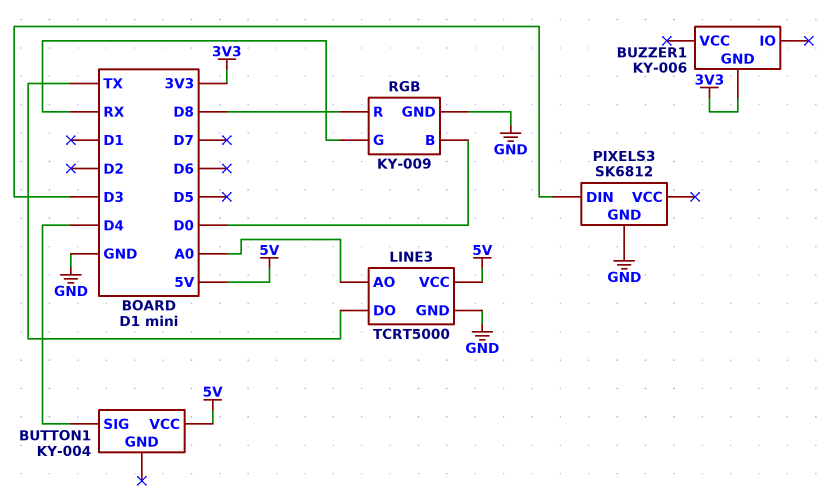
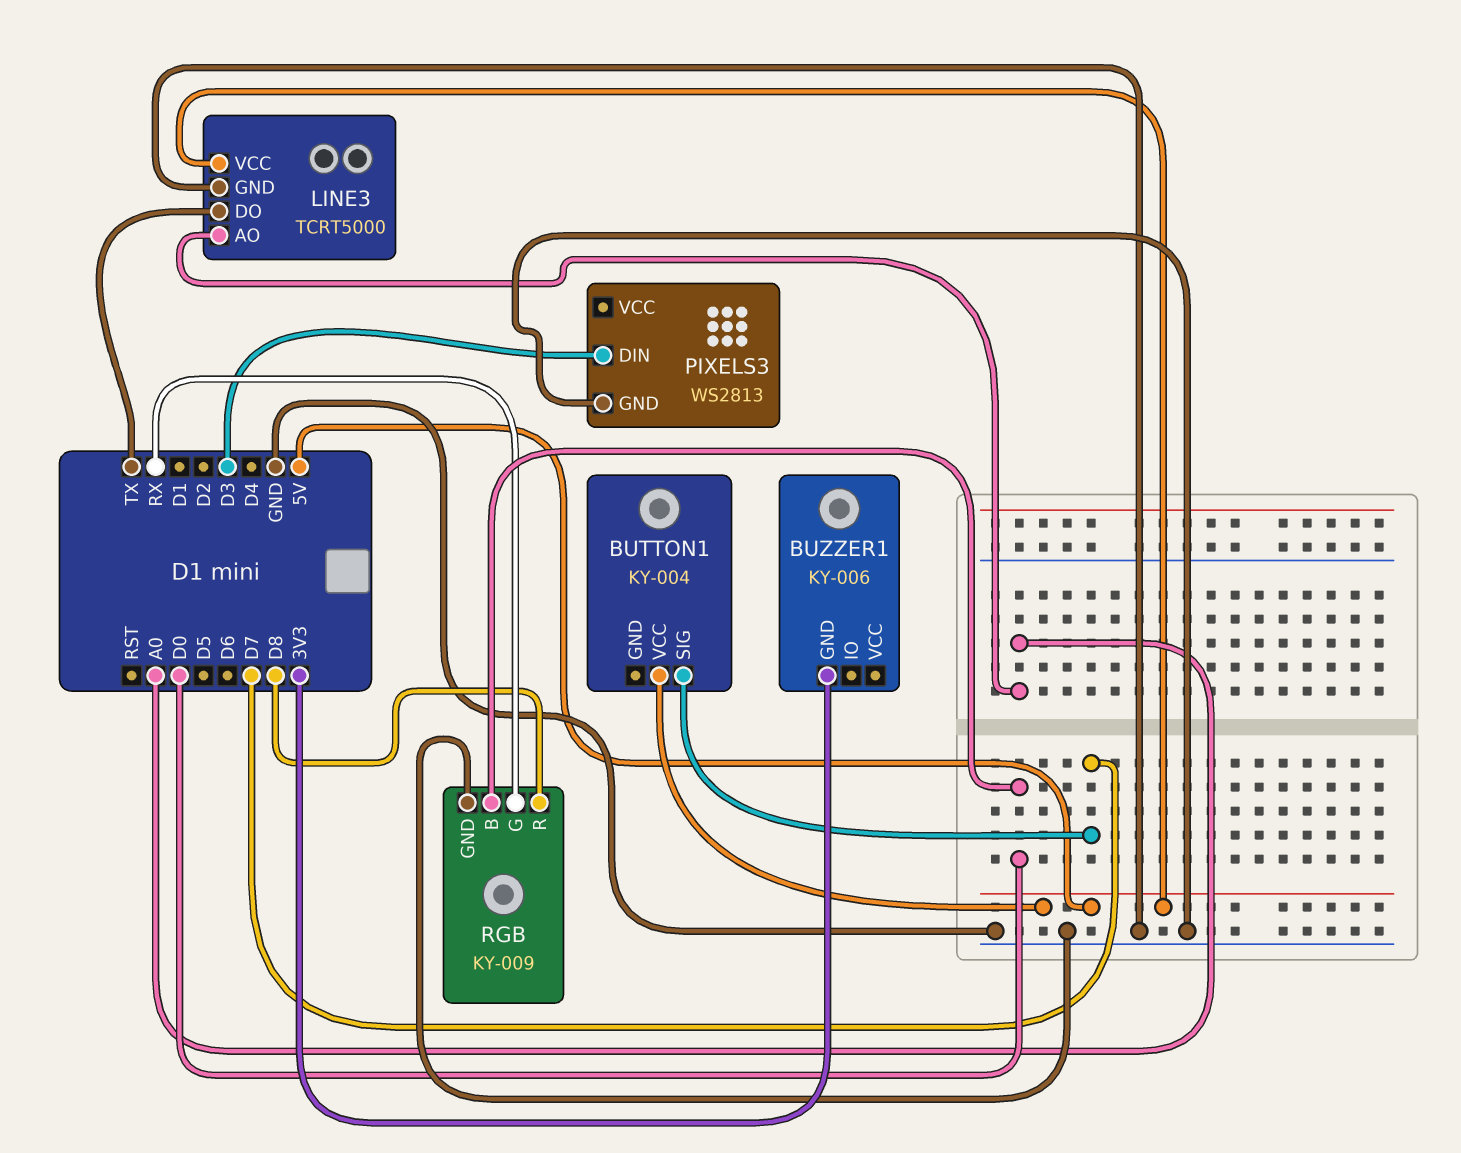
BUTTON1 pin SIG: D4 -> D7
PIXELS3: SK6812 -> WS2813

